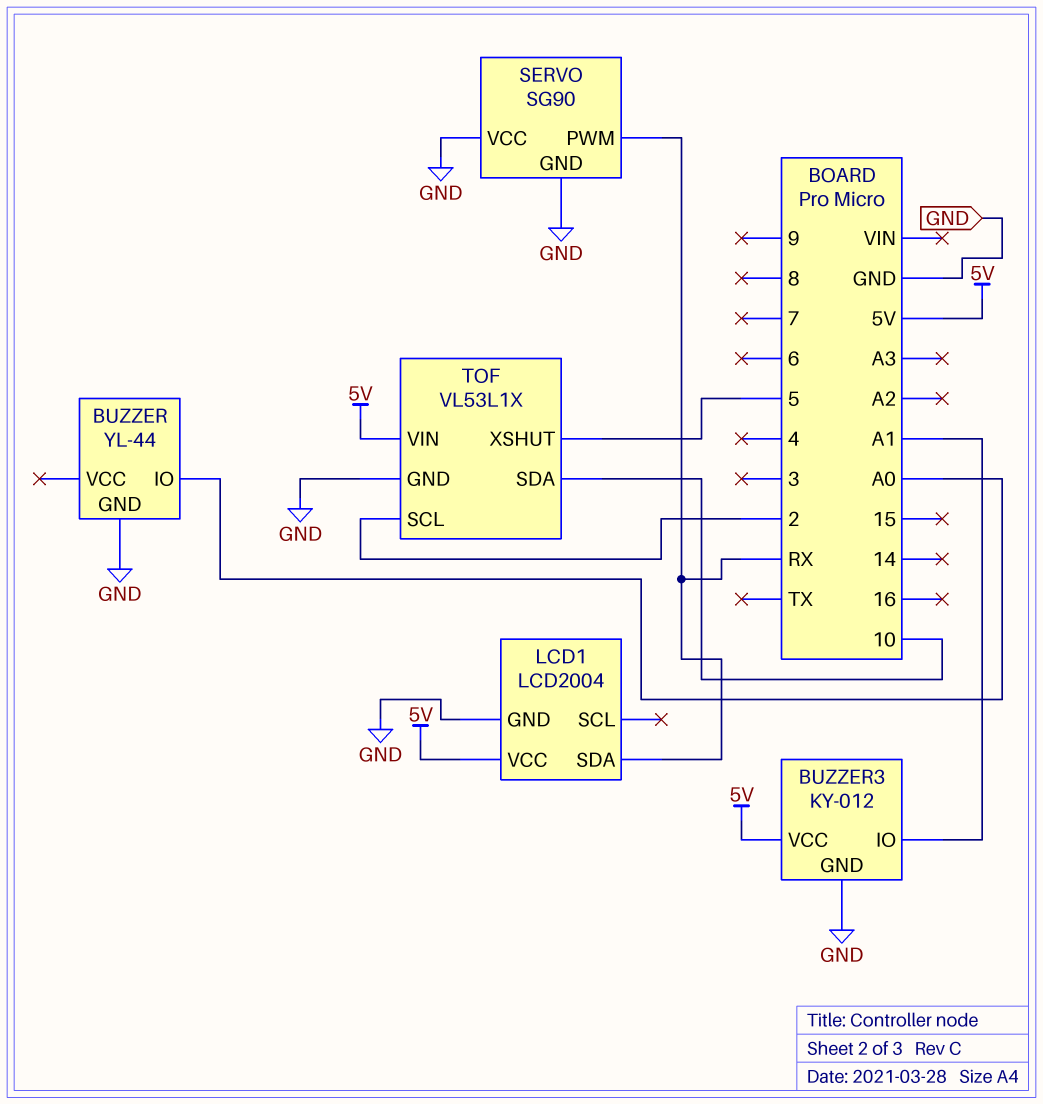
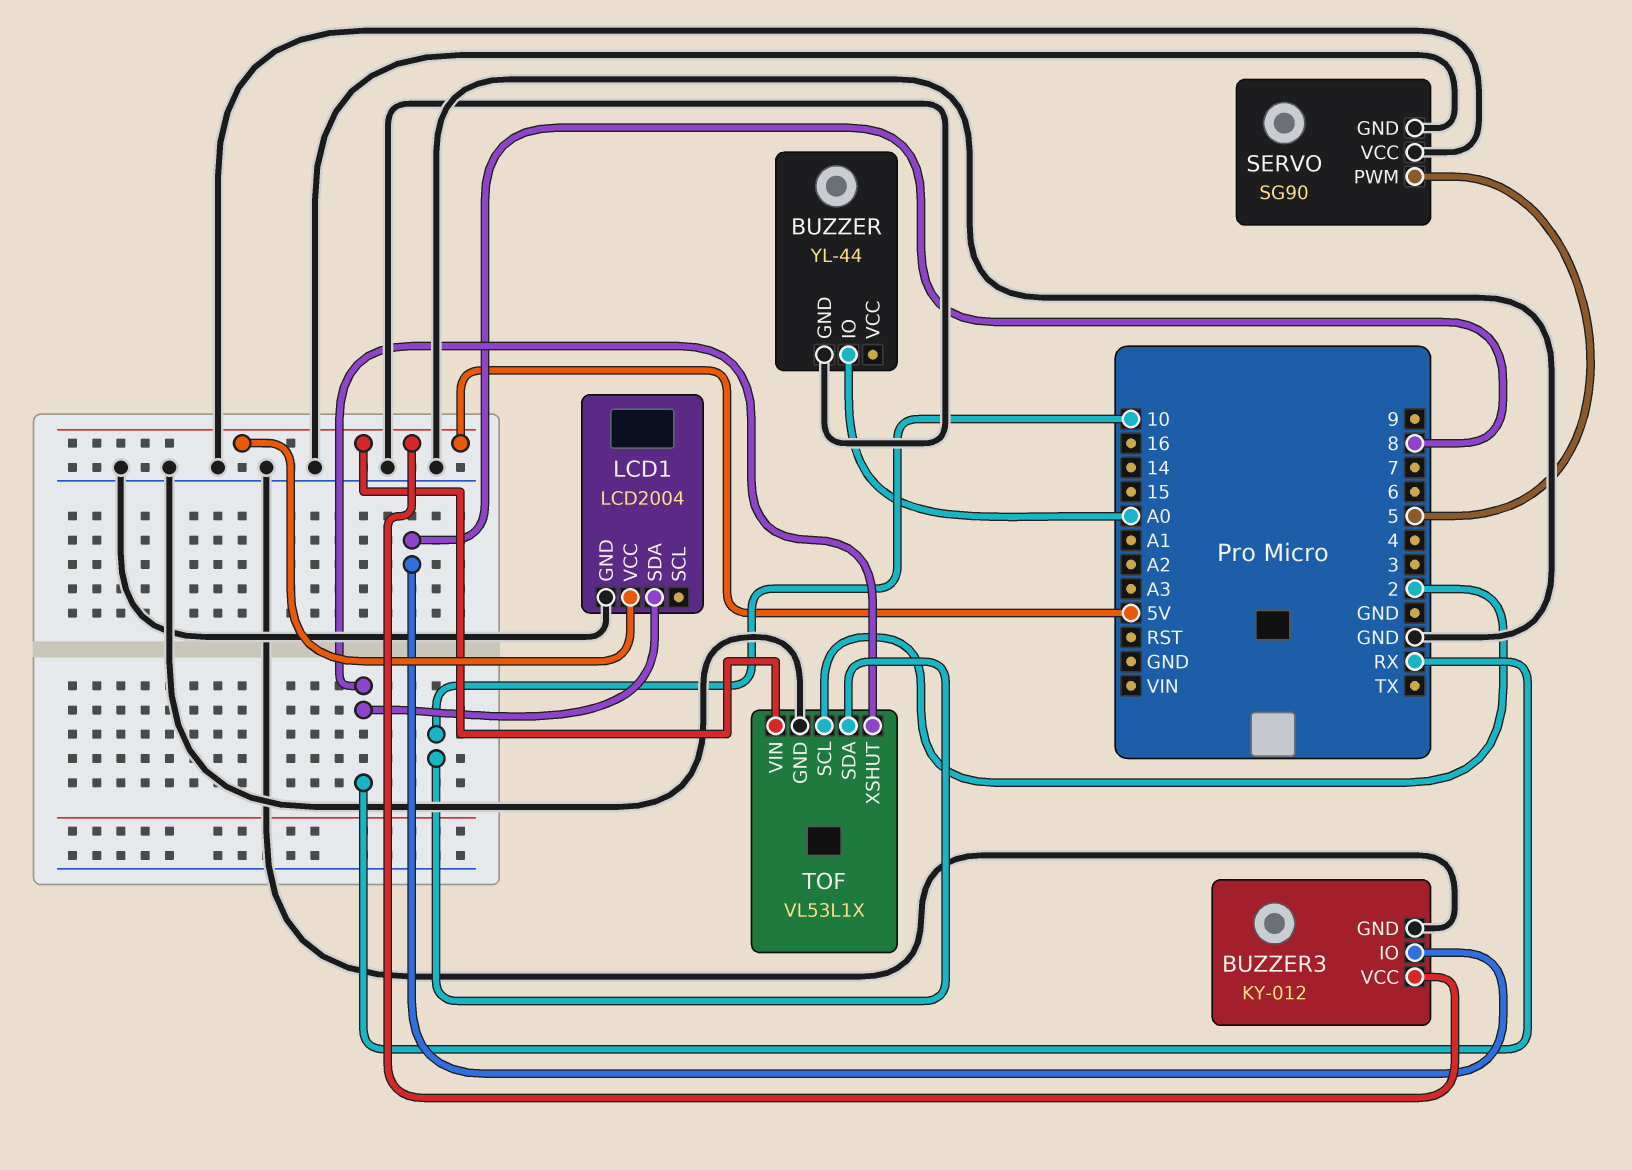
BUZZER3 pin IO: A1 -> 8
SERVO pin PWM: RX -> 5
TOF pin XSHUT: 5 -> RX

